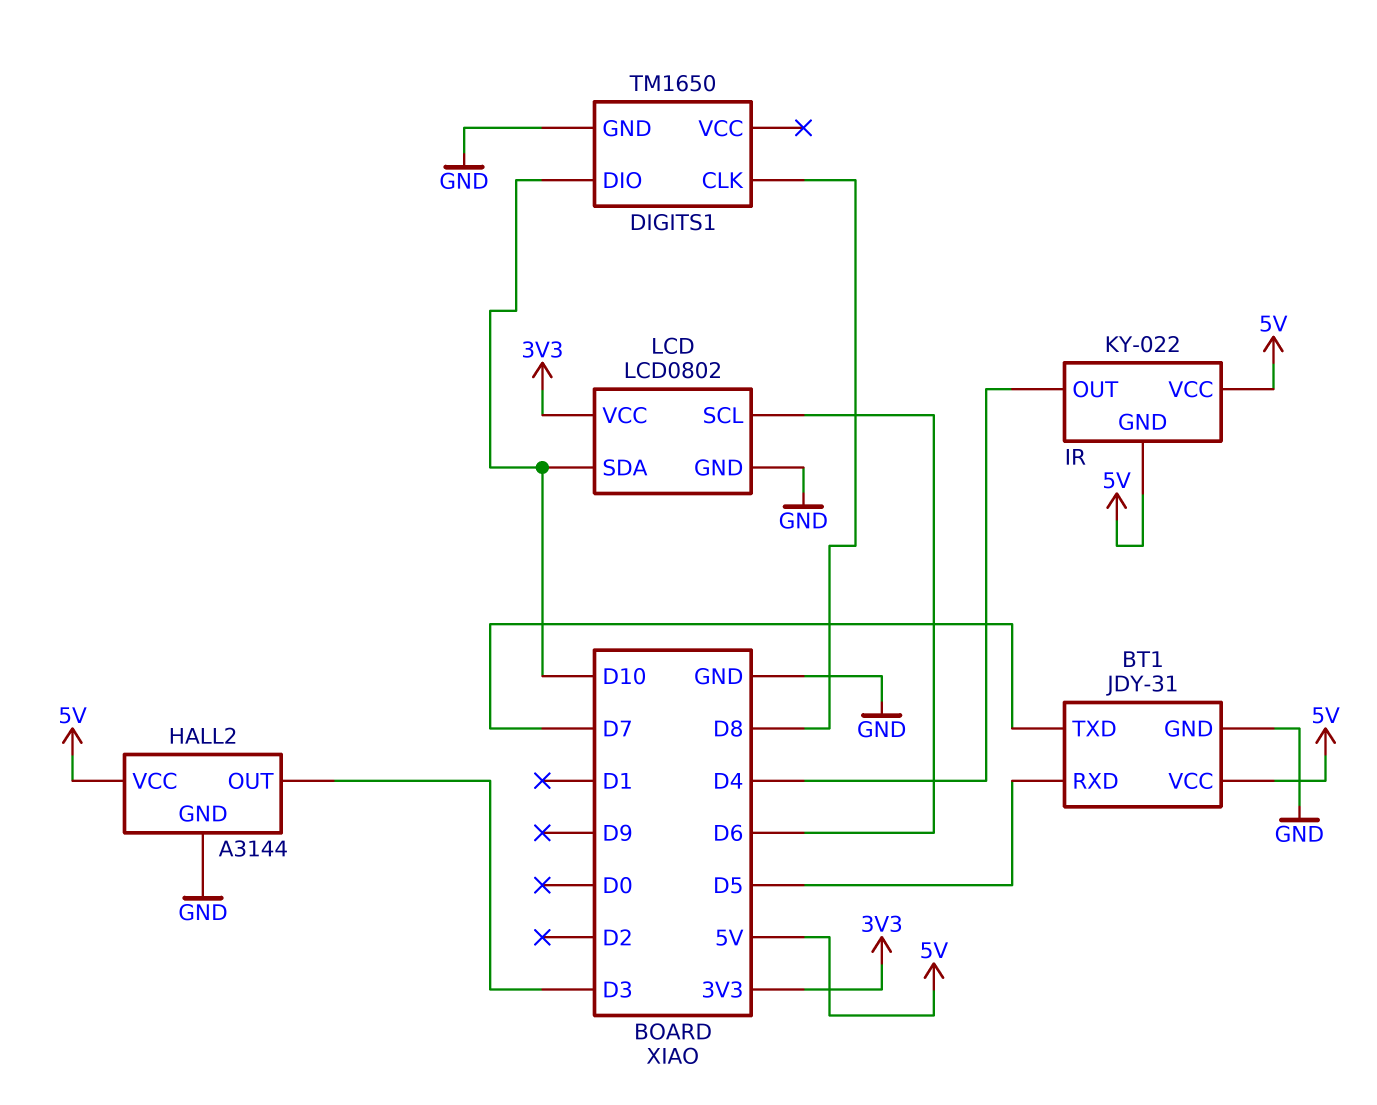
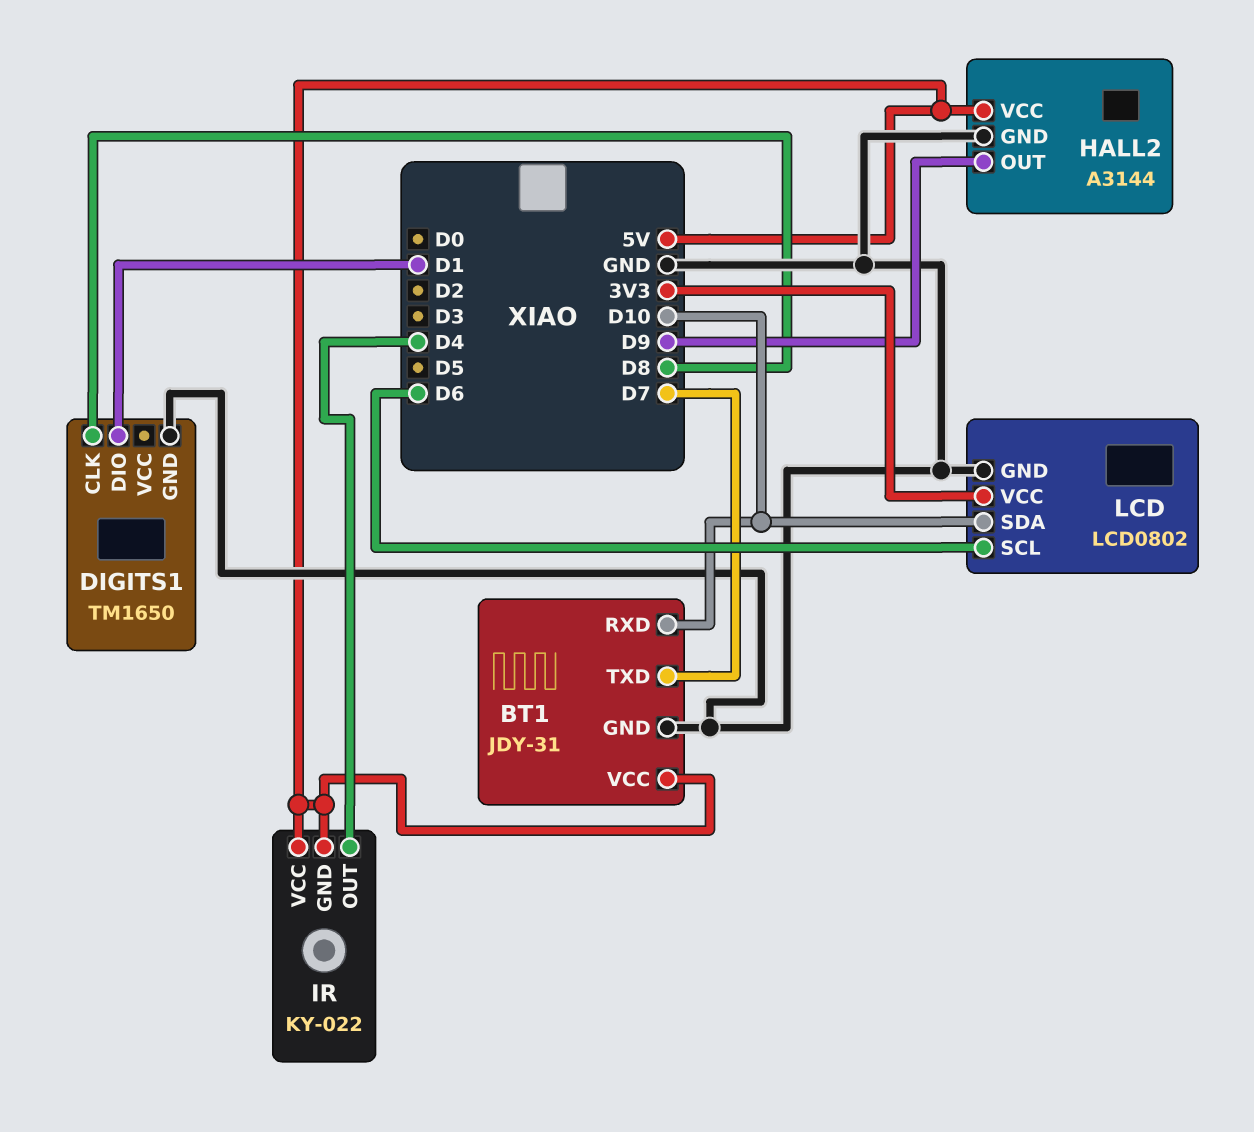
BT1 pin RXD: D5 -> D10
DIGITS1 pin DIO: D10 -> D1
HALL2 pin OUT: D3 -> D9

